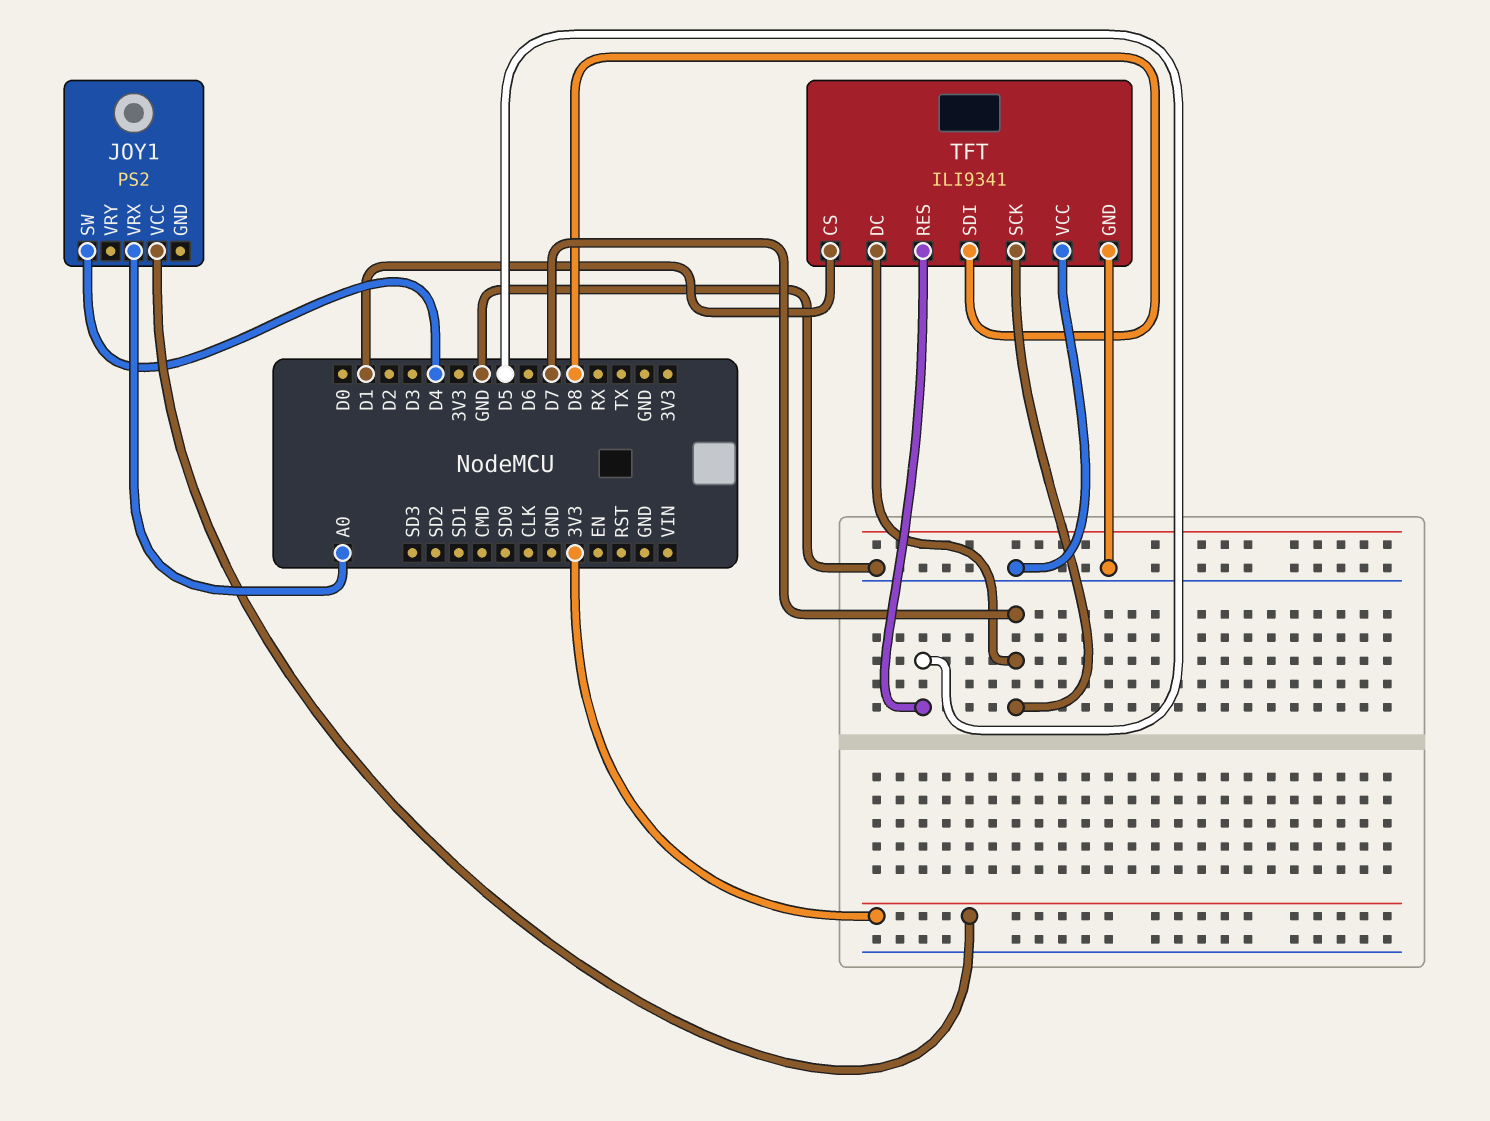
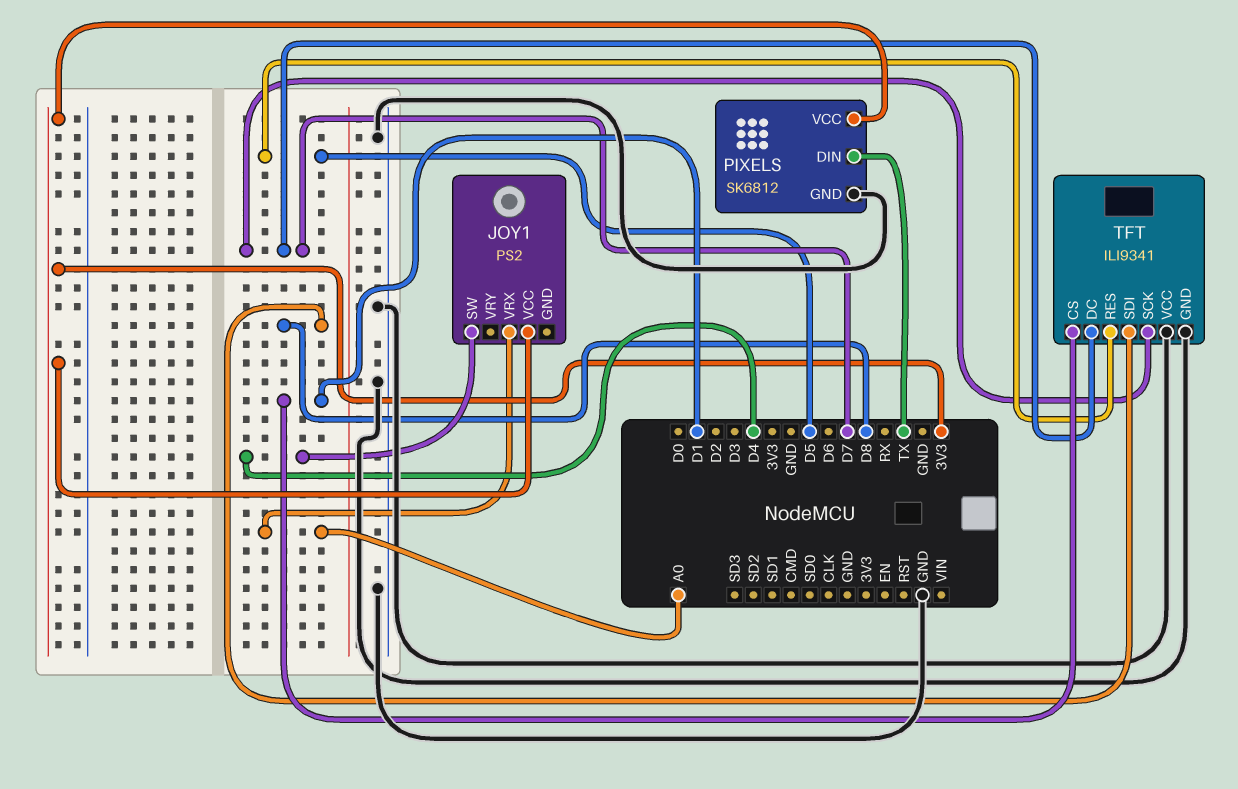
PIXELS: none -> SK6812
PIXELS pin DIN: none -> TX
PIXELS pin GND: none -> GND
PIXELS pin VCC: none -> 3V3

